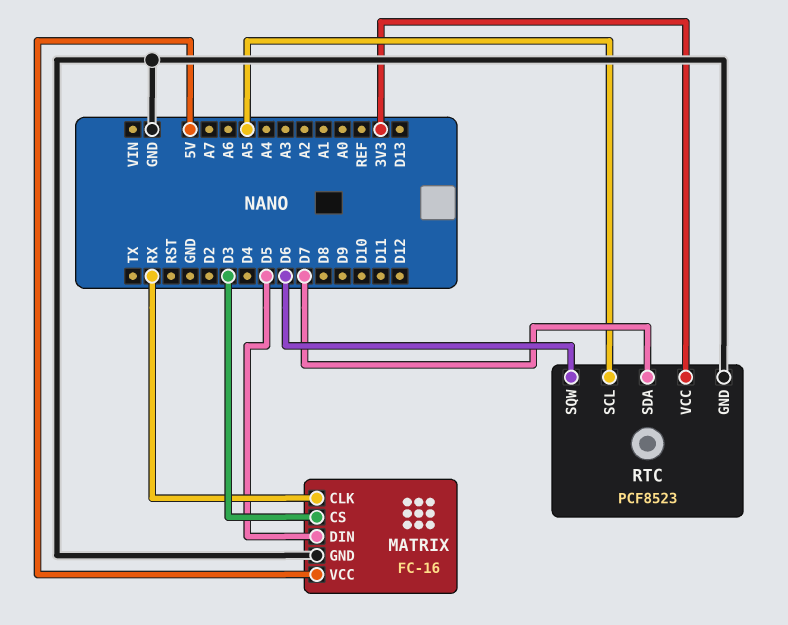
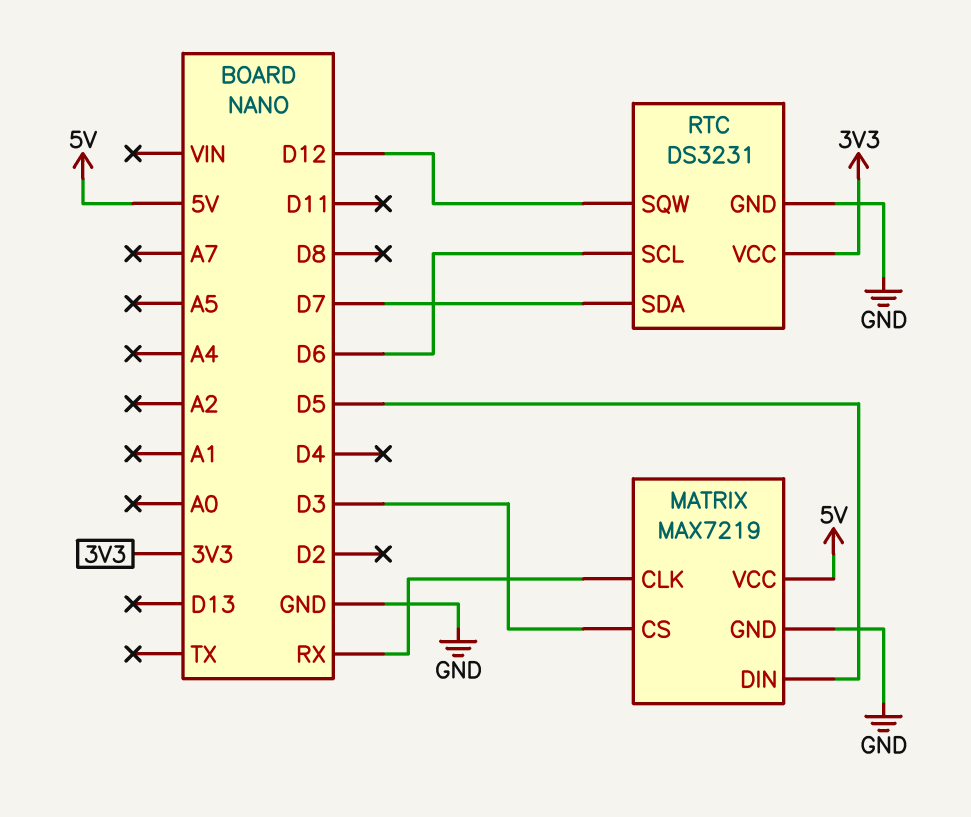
MATRIX: FC-16 -> MAX7219
RTC: PCF8523 -> DS3231
RTC pin SCL: A5 -> D6
RTC pin SQW: D6 -> D12

